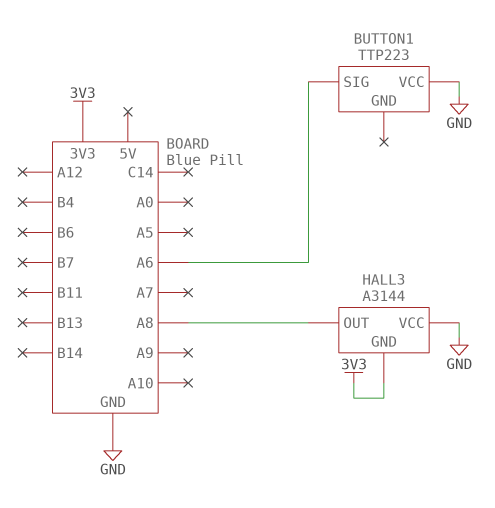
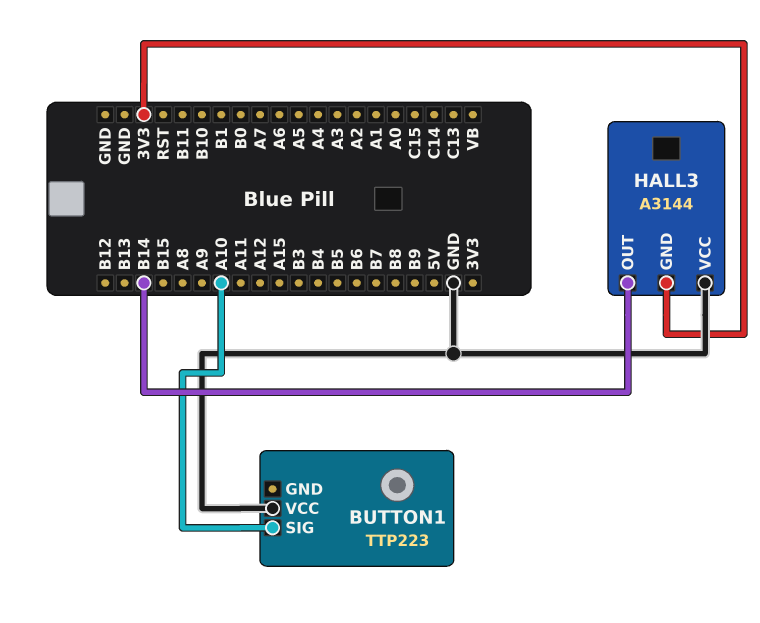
BUTTON1 pin SIG: A6 -> A10
HALL3 pin OUT: A8 -> B14

